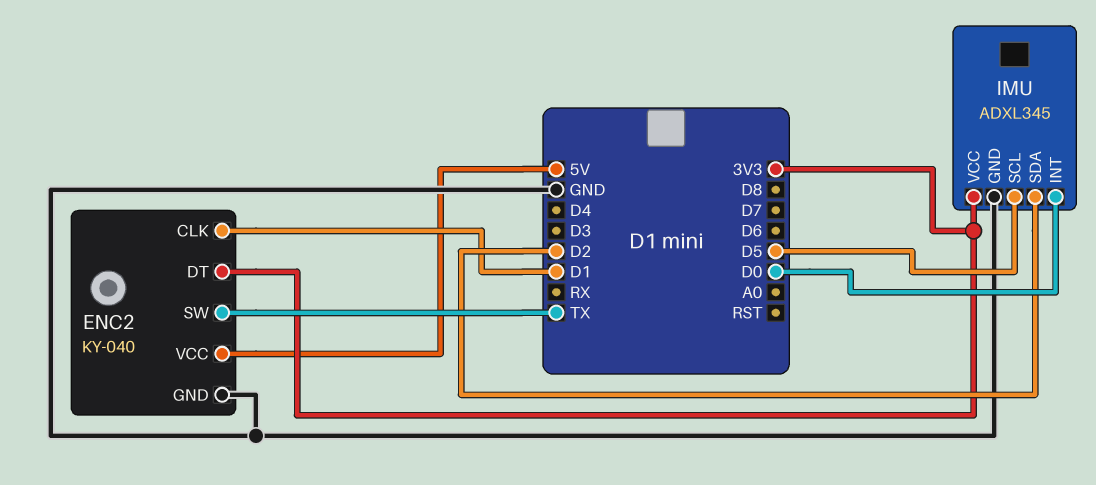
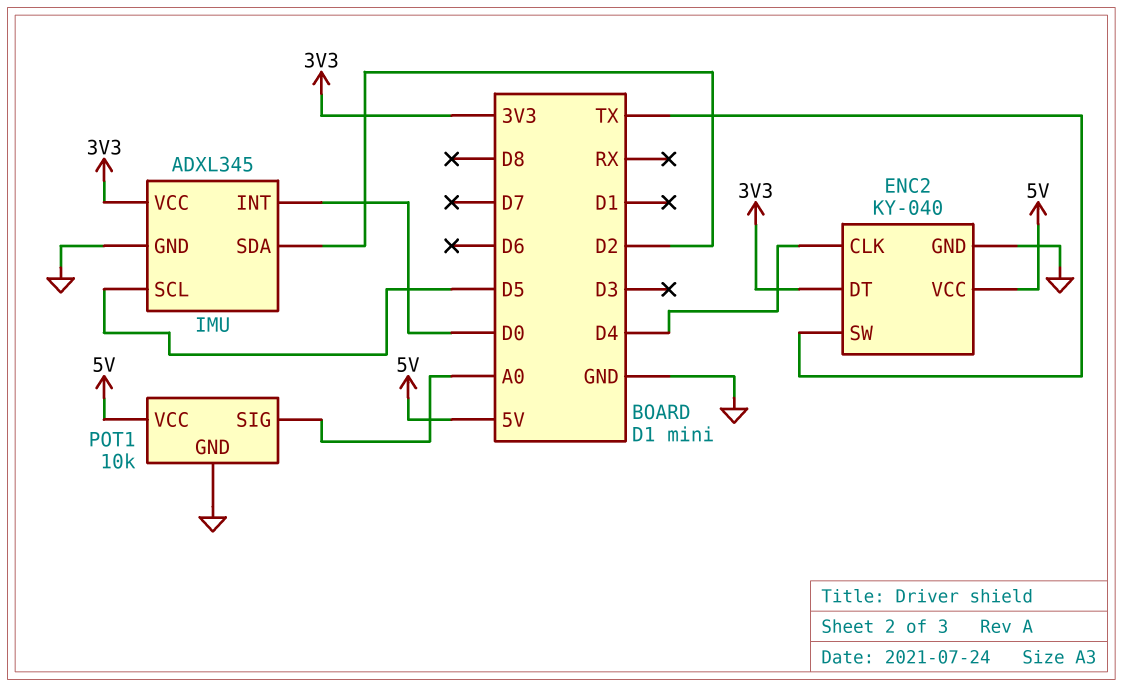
ENC2 pin CLK: D1 -> D4
POT1: none -> 10k
POT1 pin GND: none -> GND
POT1 pin SIG: none -> A0
POT1 pin VCC: none -> 5V

